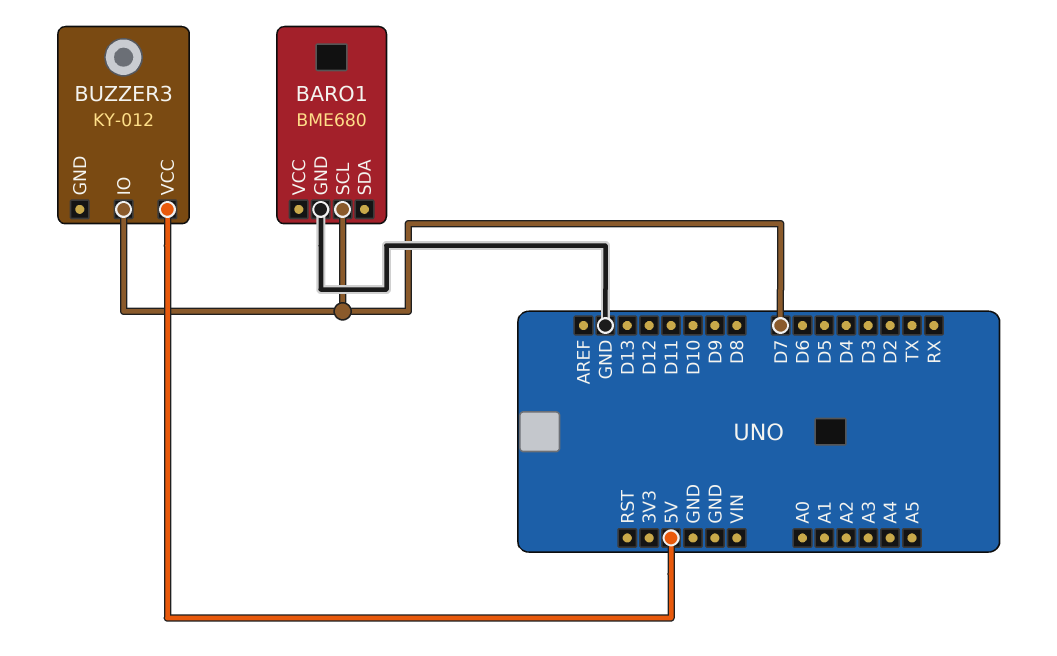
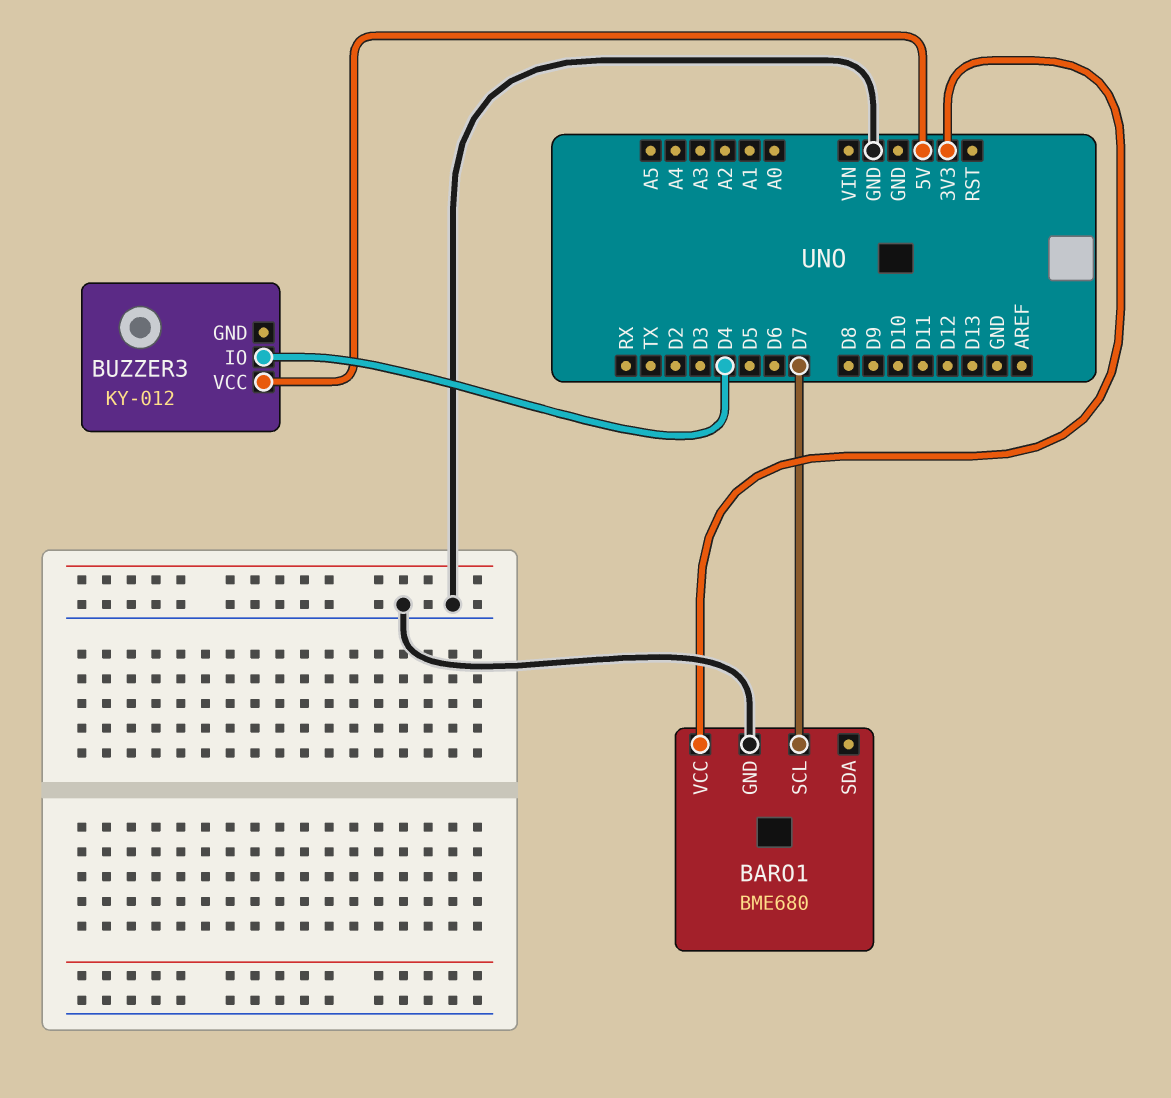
BARO1 pin VCC: none -> 3V3
BUZZER3 pin IO: D7 -> D4

